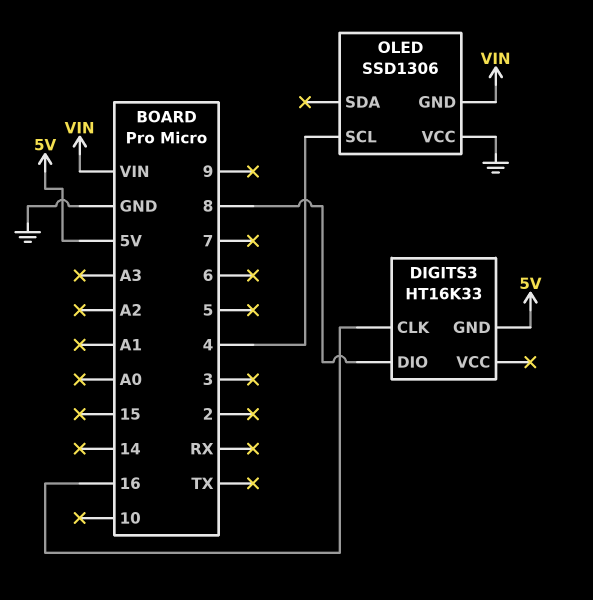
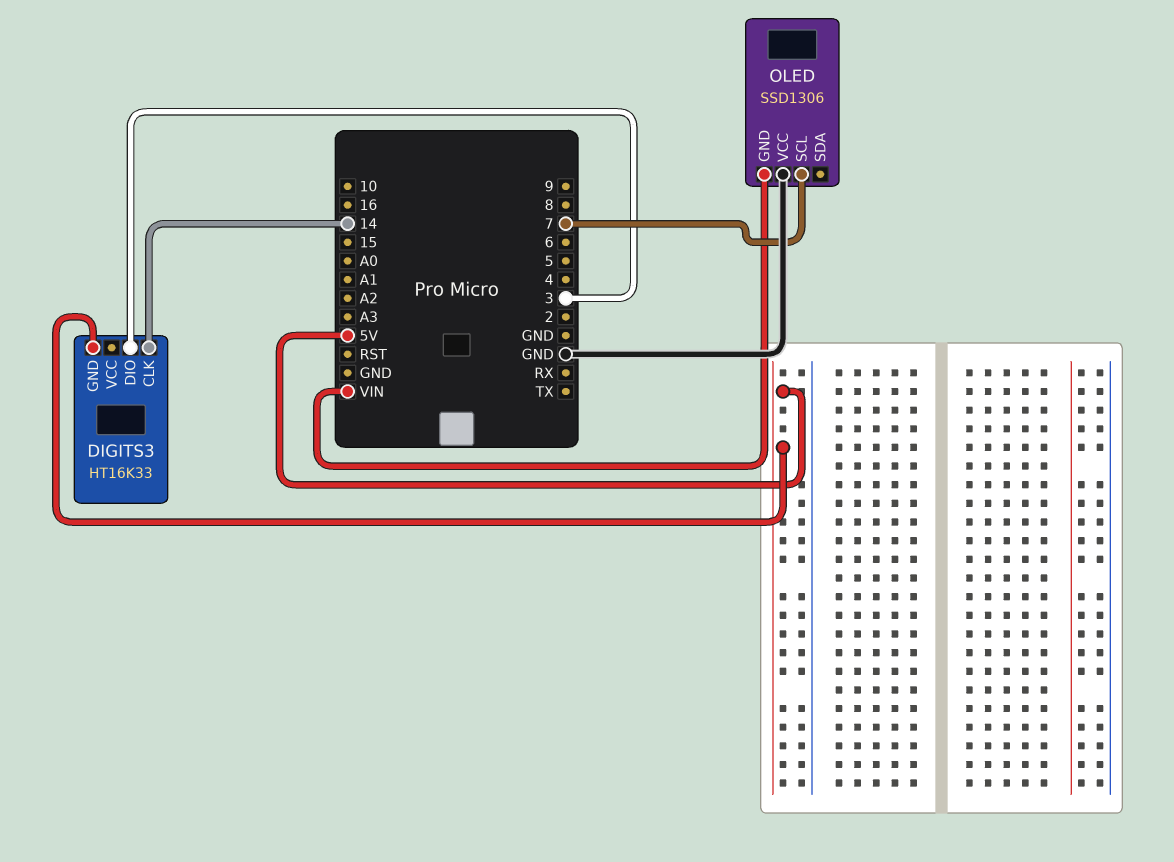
DIGITS3 pin CLK: 16 -> 14
DIGITS3 pin DIO: 8 -> 3
OLED pin SCL: 4 -> 7

